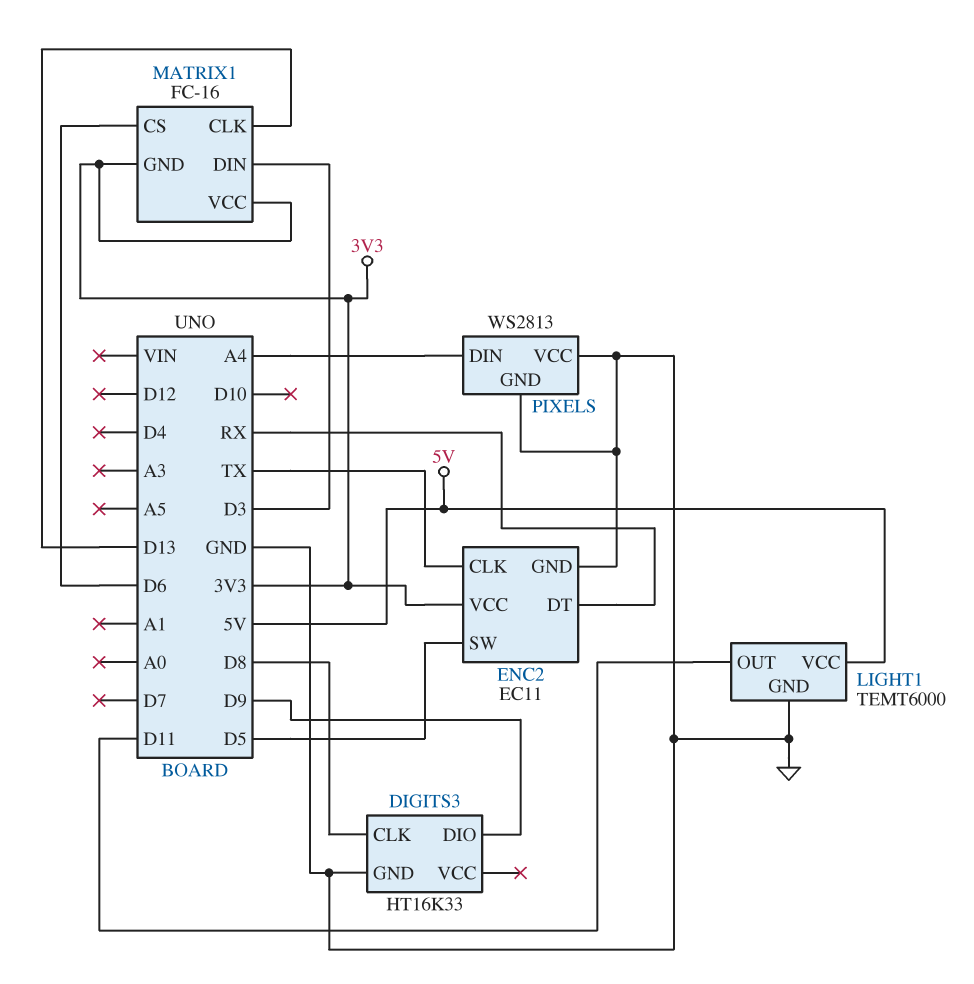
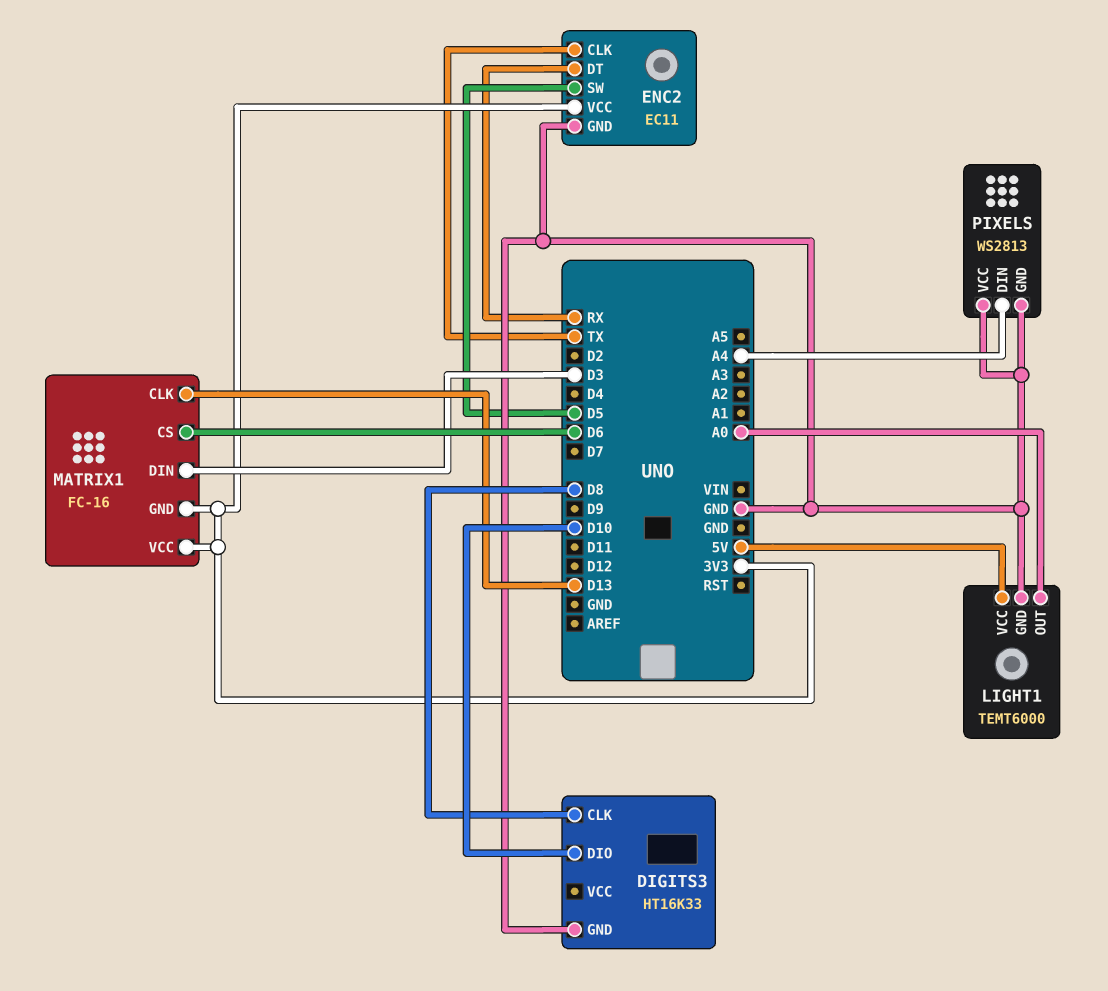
DIGITS3 pin DIO: D9 -> D10
LIGHT1 pin OUT: D11 -> A0

